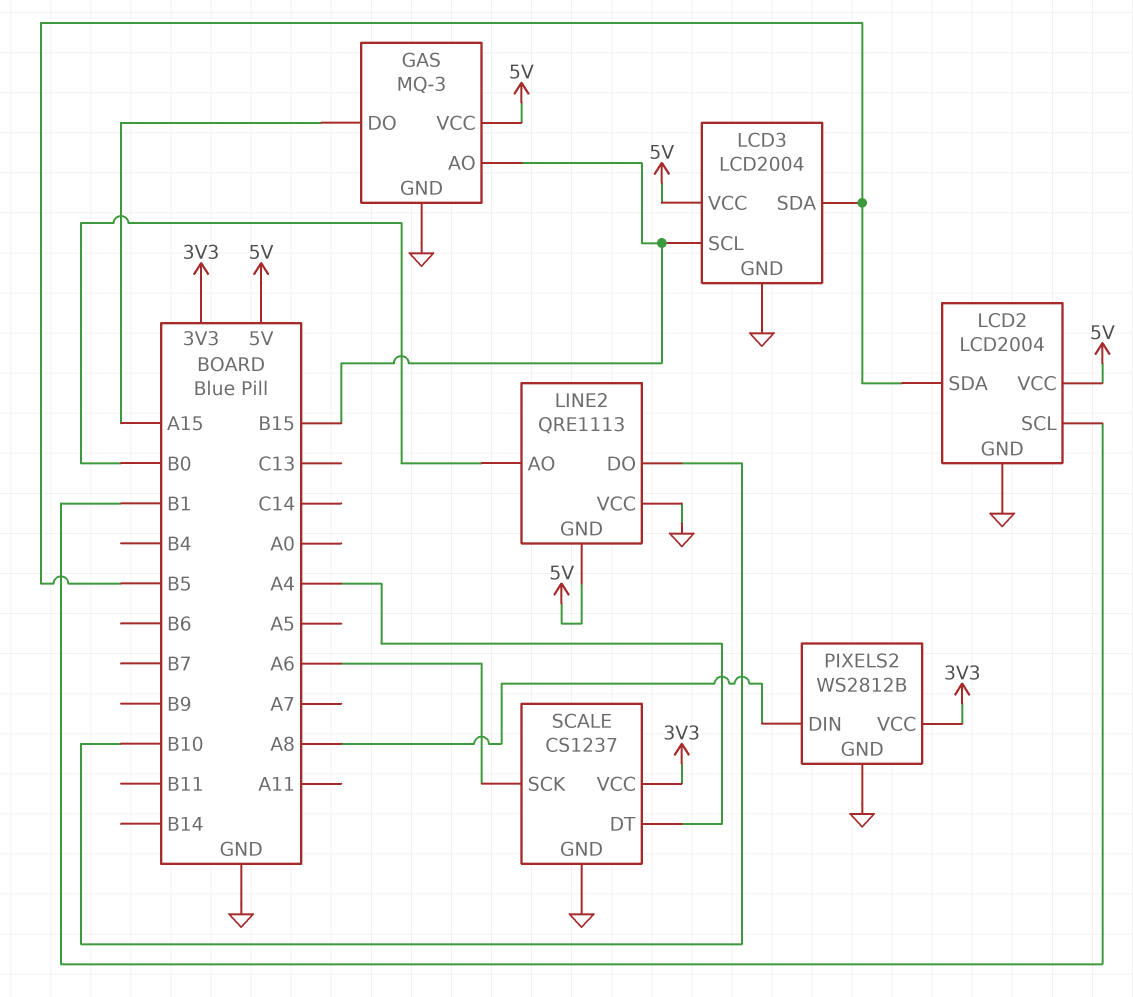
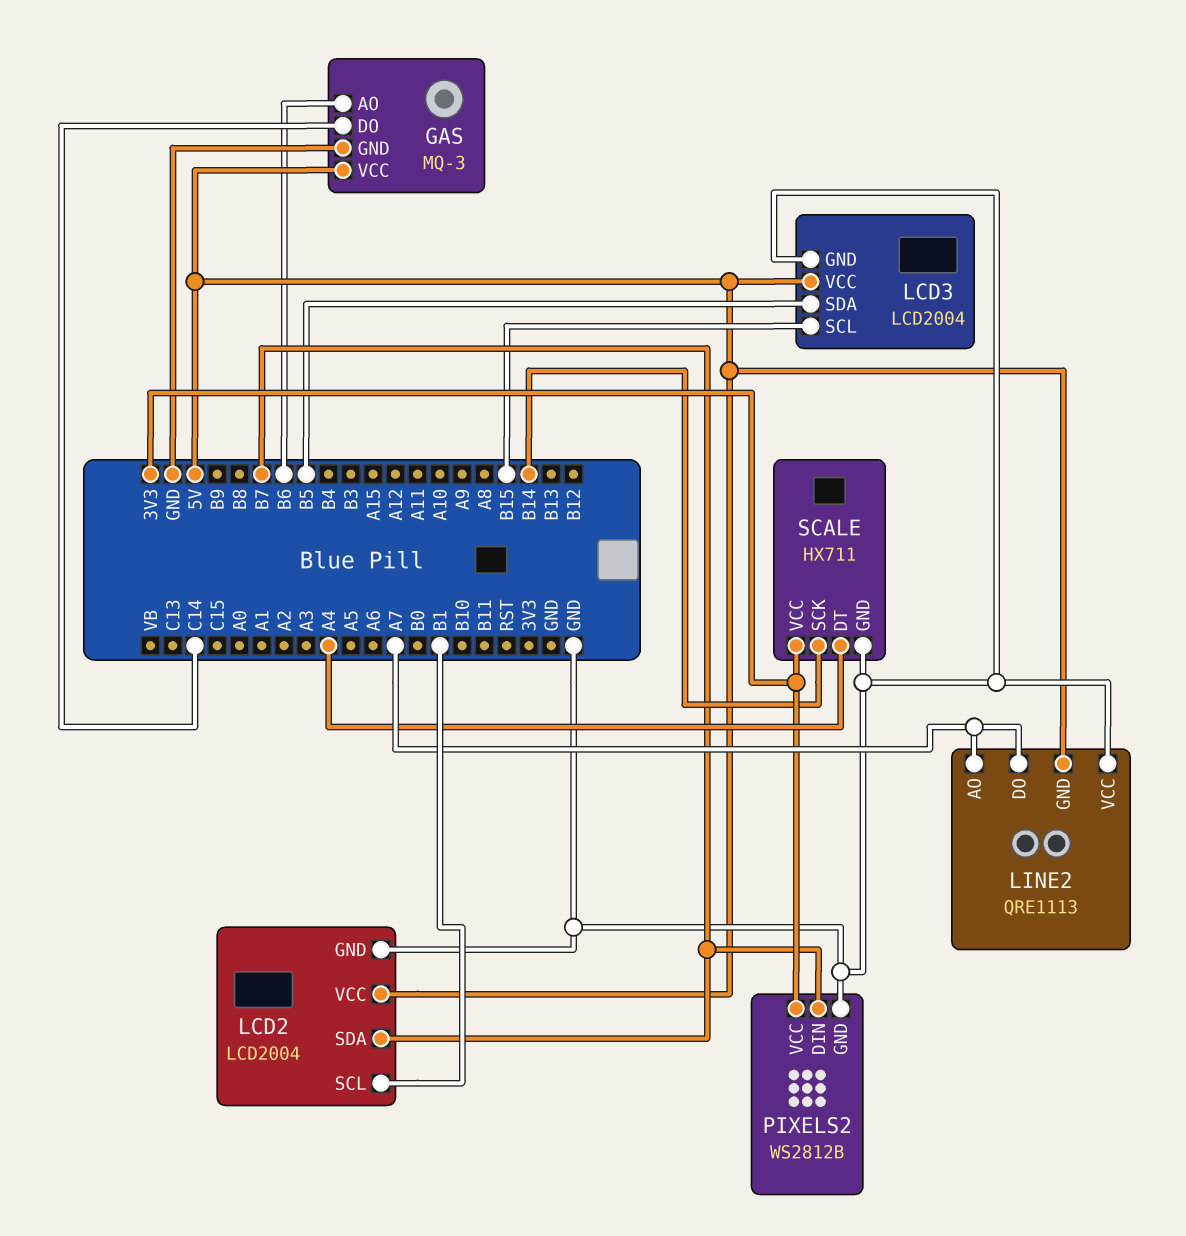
GAS pin AO: B15 -> B6
GAS pin DO: A15 -> C14
LCD2 pin SDA: B5 -> B7
LINE2 pin AO: B0 -> A7
LINE2 pin DO: B10 -> A7
PIXELS2 pin DIN: A8 -> B7
SCALE: CS1237 -> HX711
SCALE pin SCK: A6 -> B14

